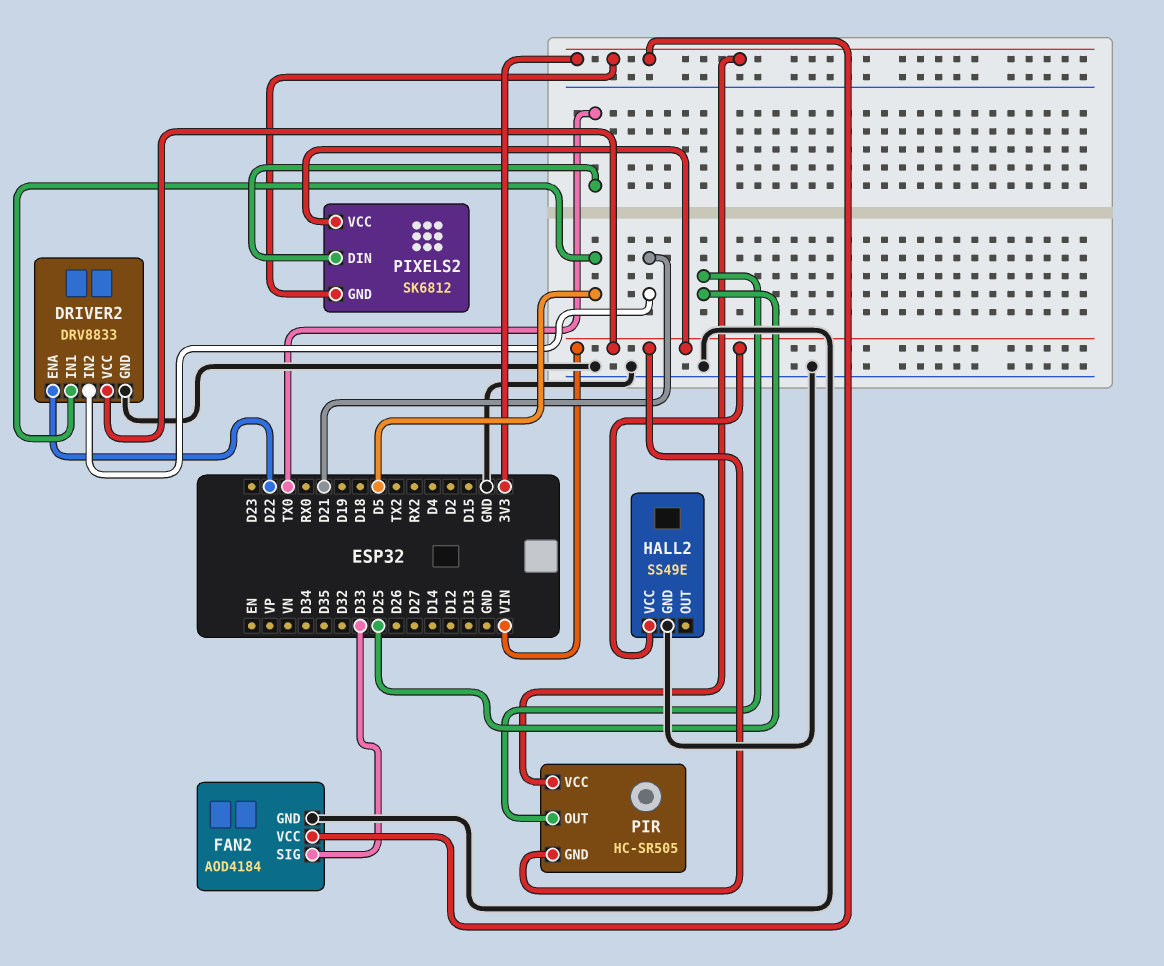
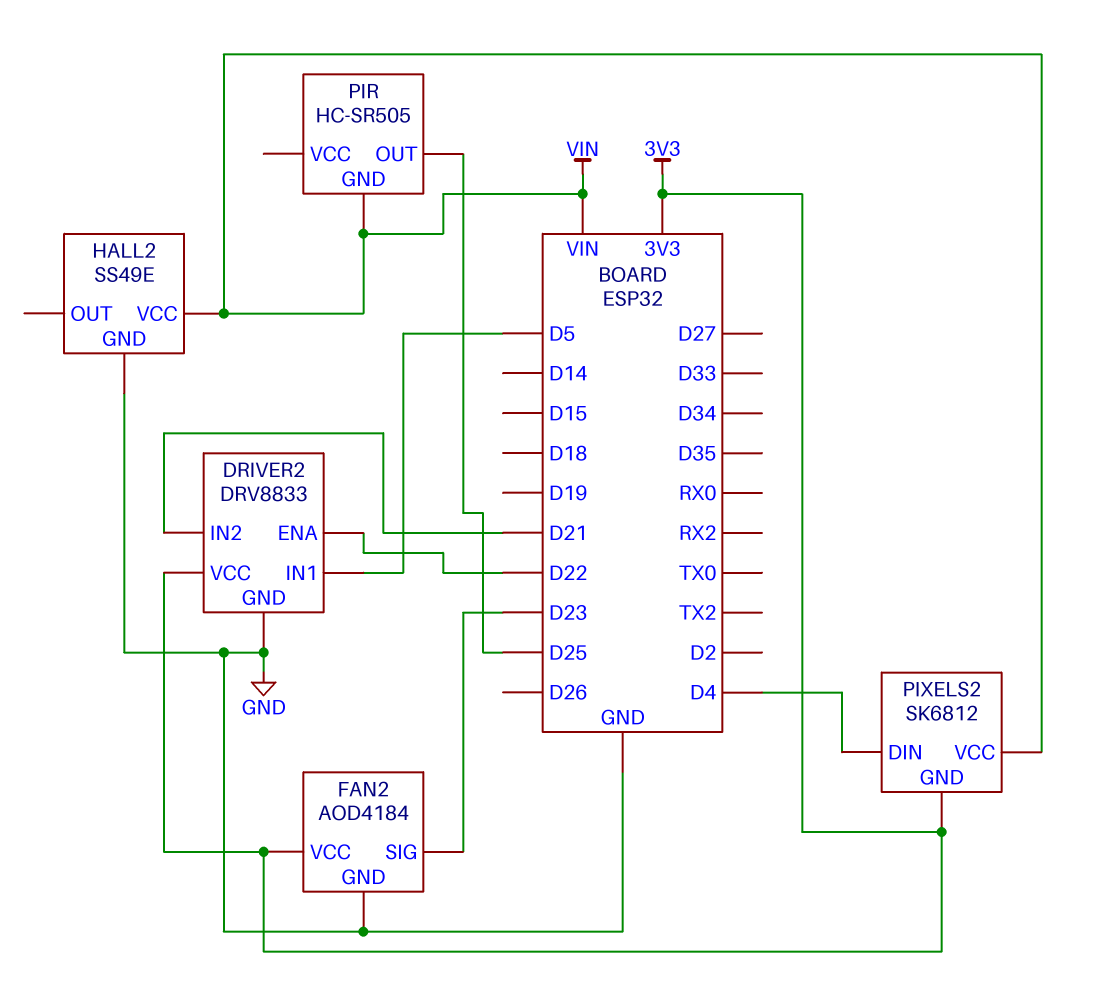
DRIVER2 pin VCC: VIN -> 3V3
FAN2 pin SIG: D33 -> D23
PIR pin VCC: 3V3 -> none
PIXELS2 pin DIN: TX0 -> D4

